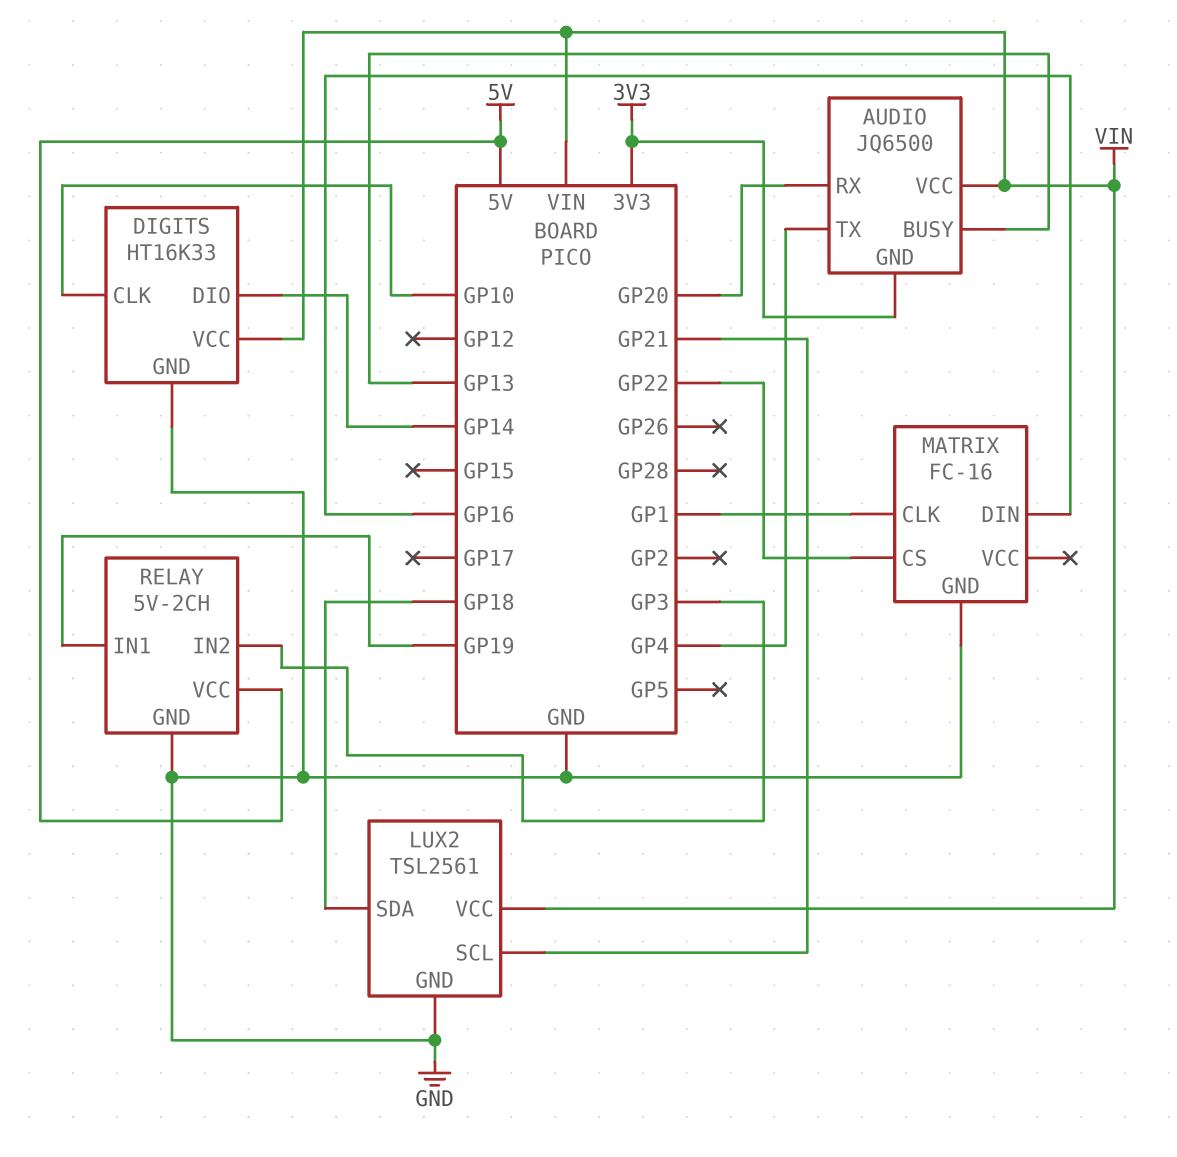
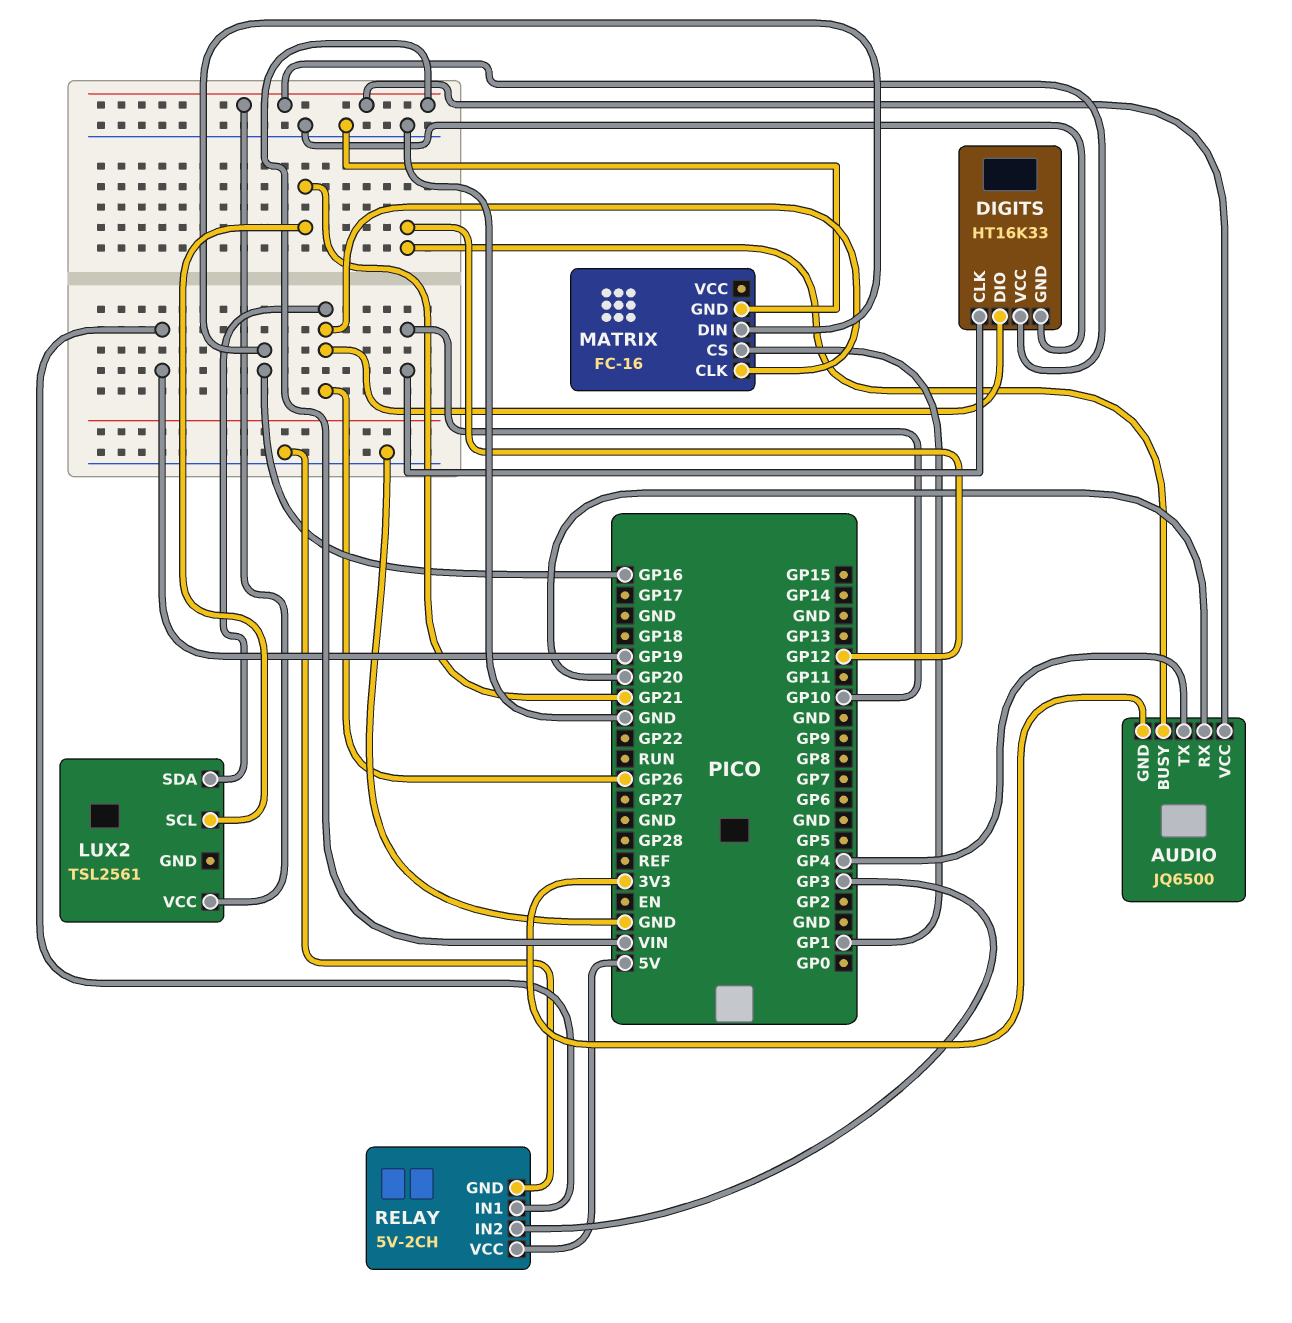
AUDIO pin BUSY: GP13 -> GP12
DIGITS pin DIO: GP14 -> GP26
LUX2 pin GND: GND -> none
LUX2 pin SDA: GP18 -> GP26
MATRIX pin CLK: GP1 -> GP26
MATRIX pin CS: GP22 -> GP1

